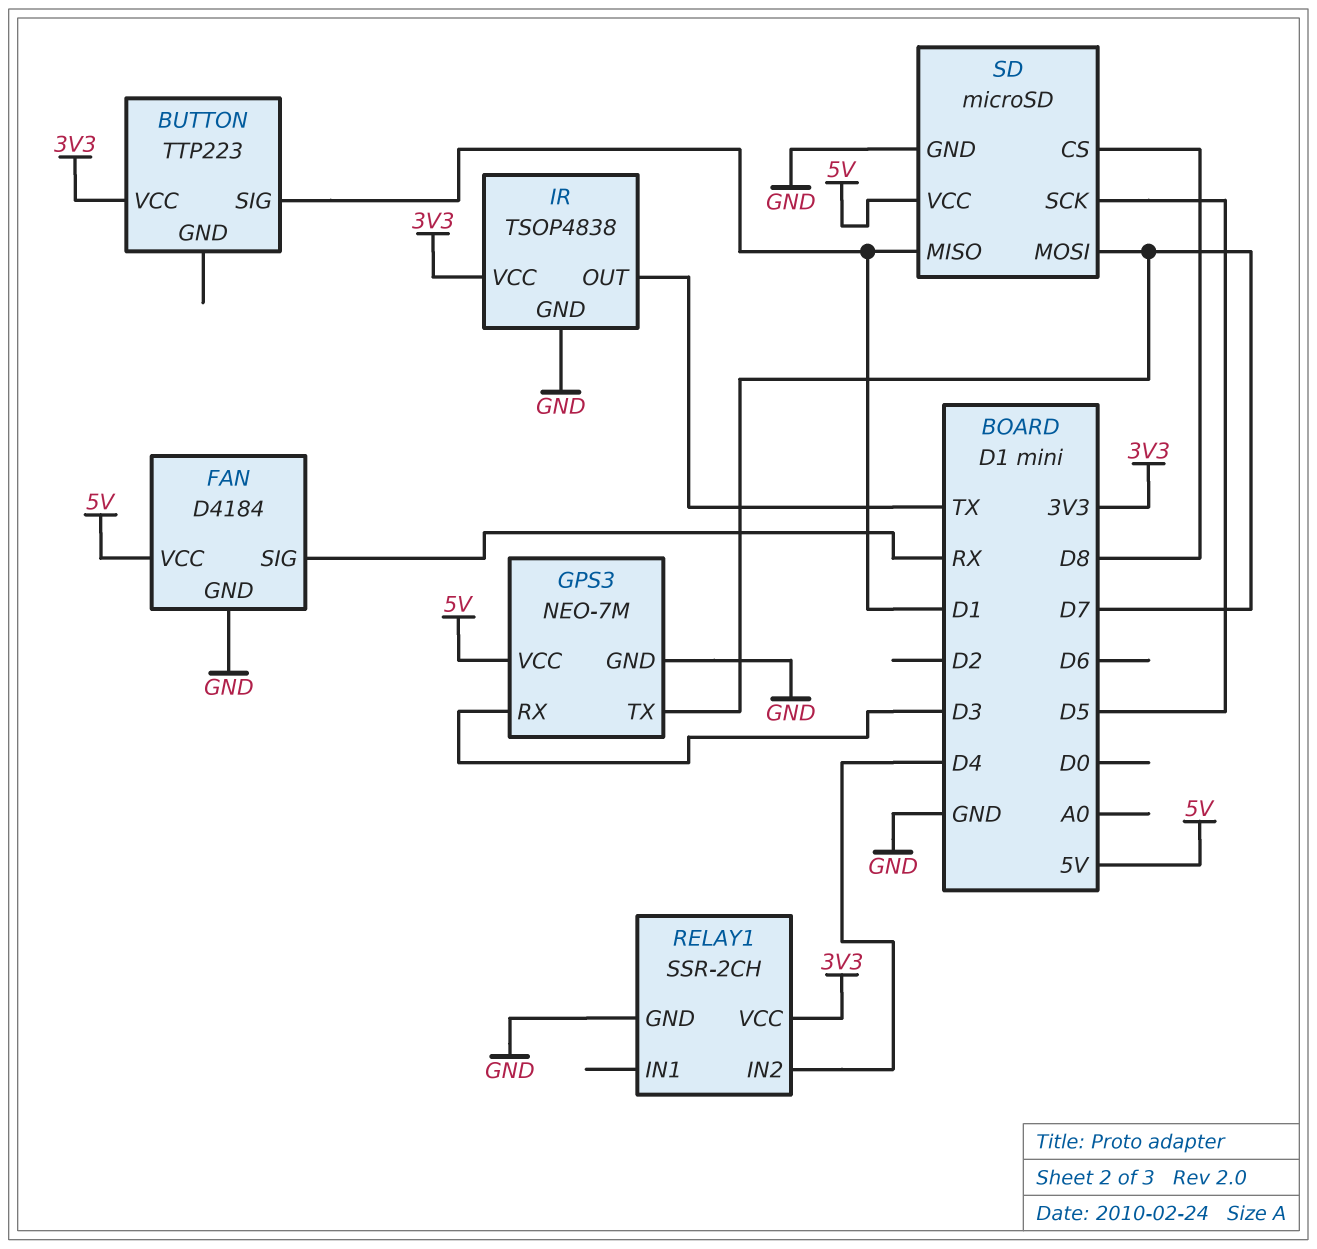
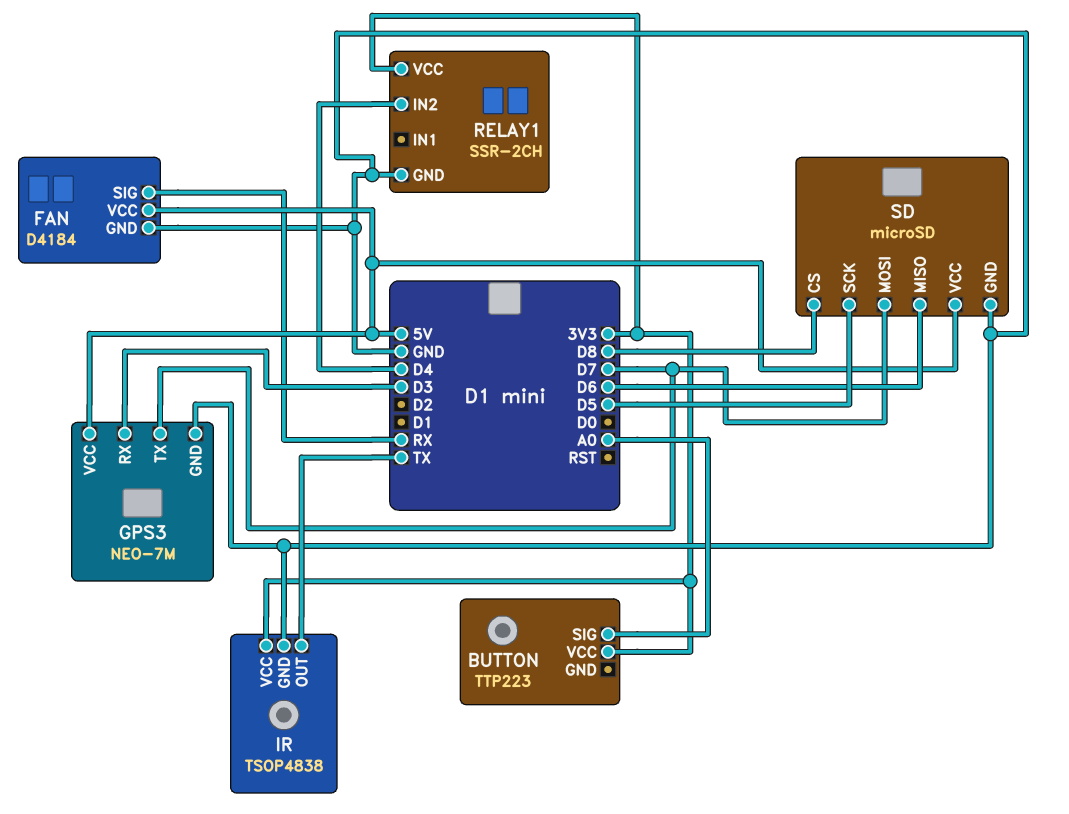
BUTTON pin SIG: D1 -> A0
SD pin MISO: D1 -> D6

